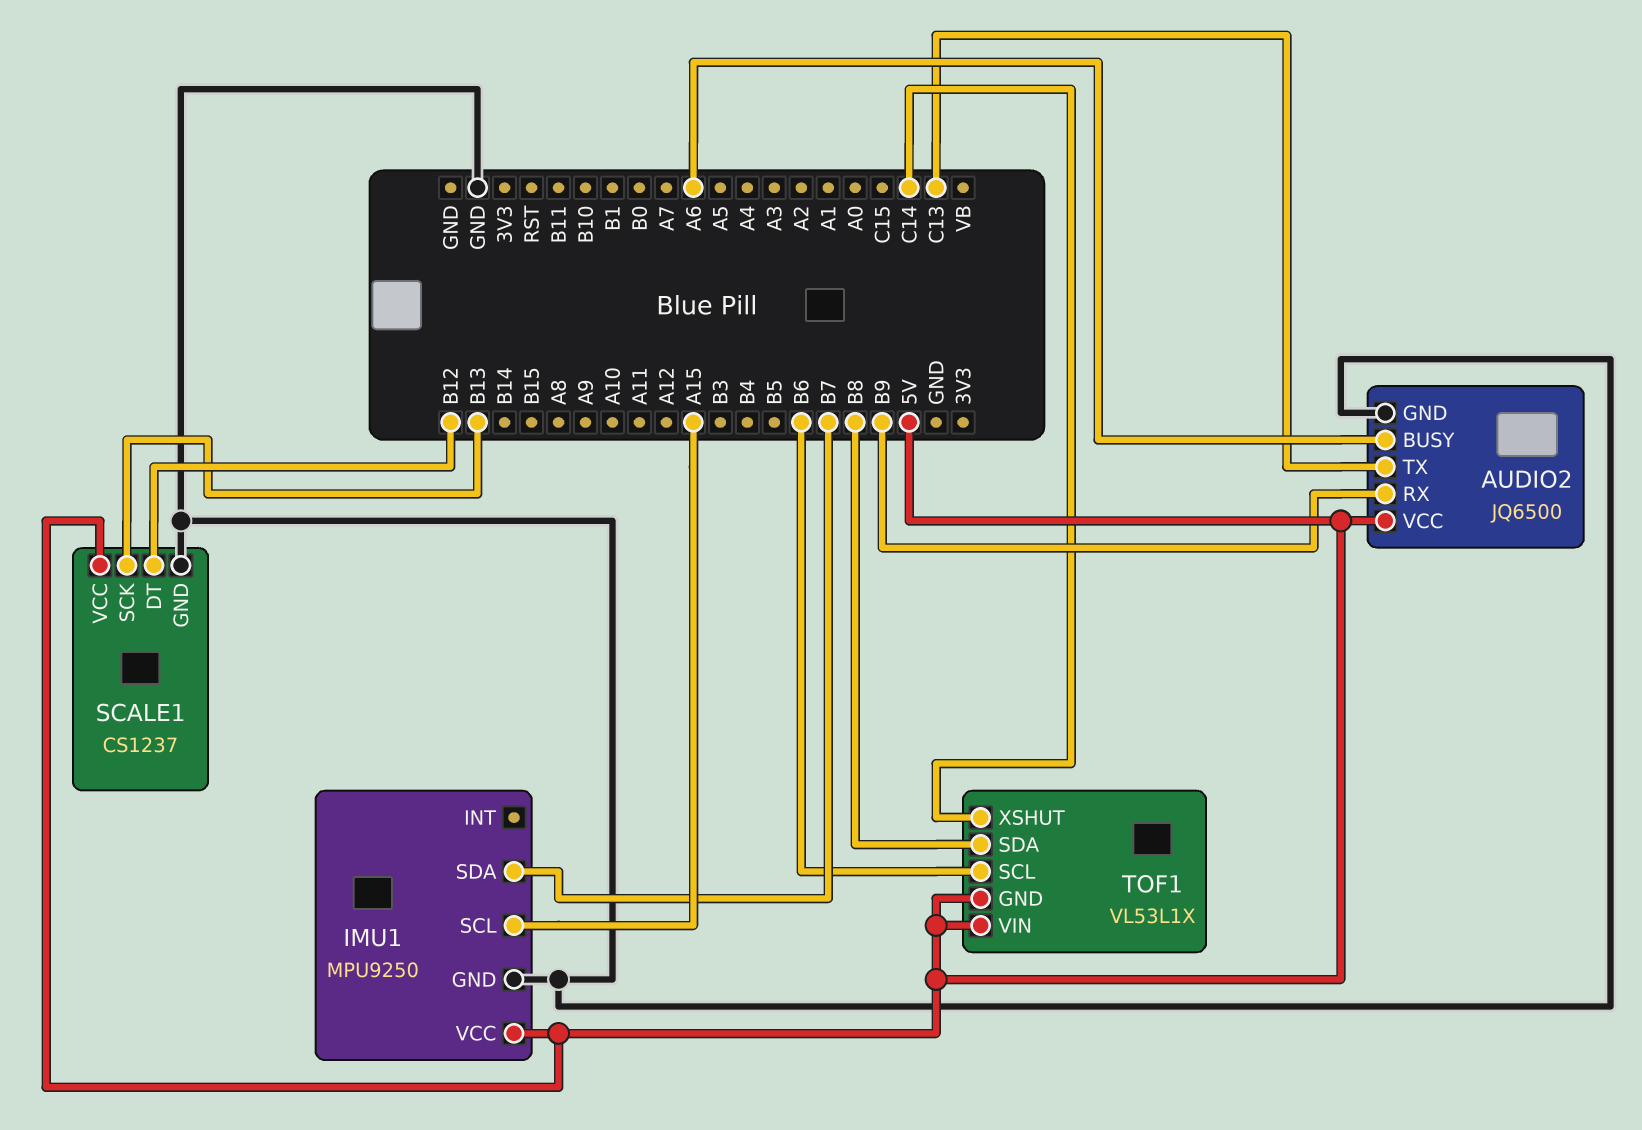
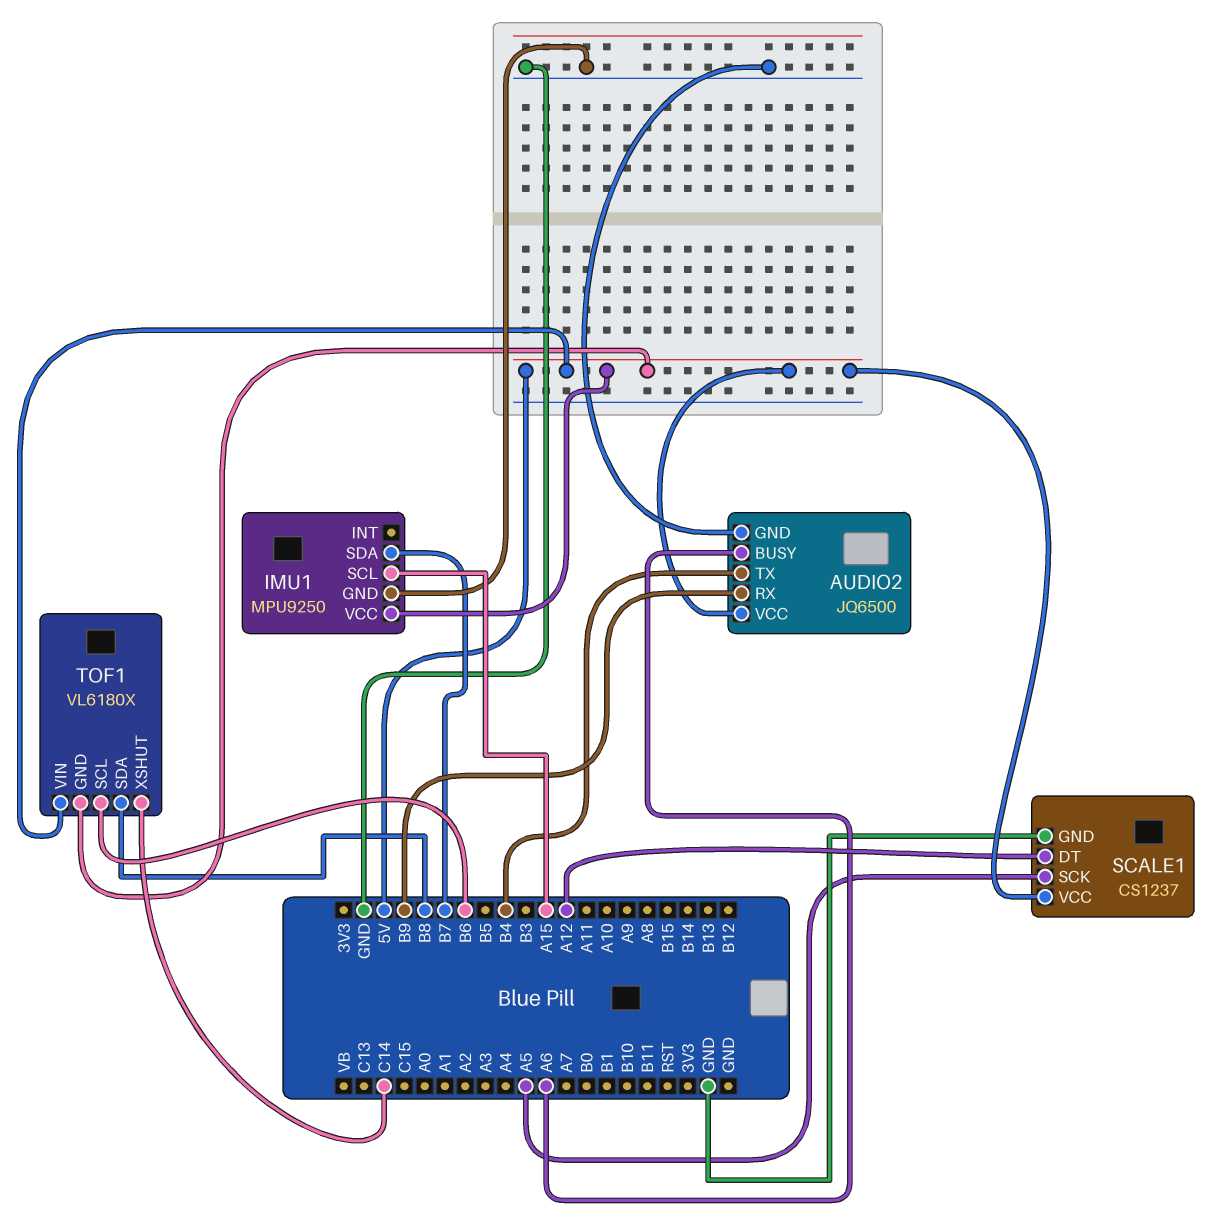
AUDIO2 pin TX: C13 -> B4
SCALE1 pin DT: B12 -> A12
SCALE1 pin SCK: B13 -> A5
TOF1: VL53L1X -> VL6180X

